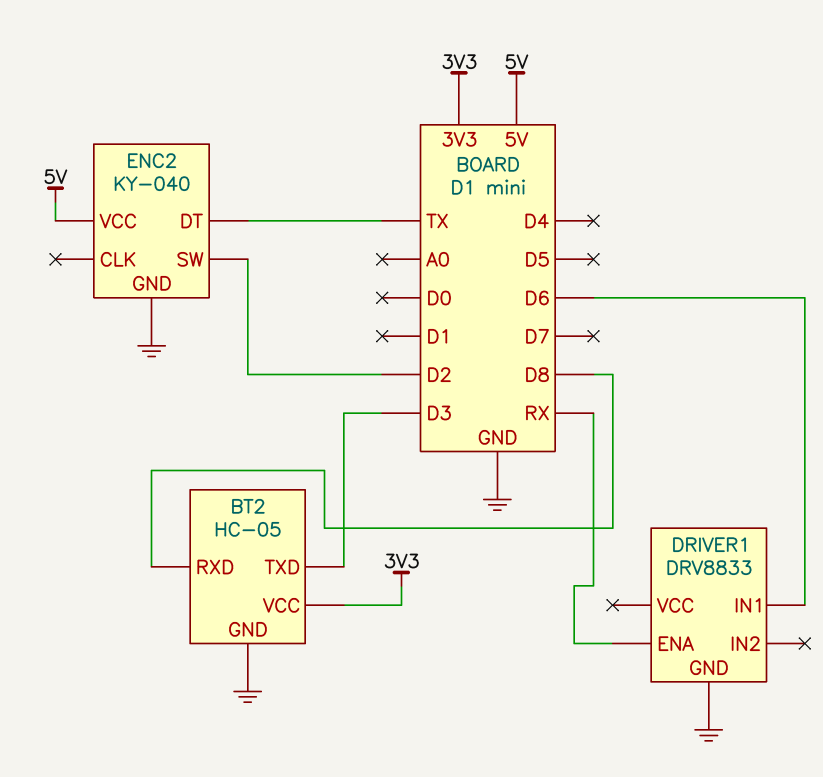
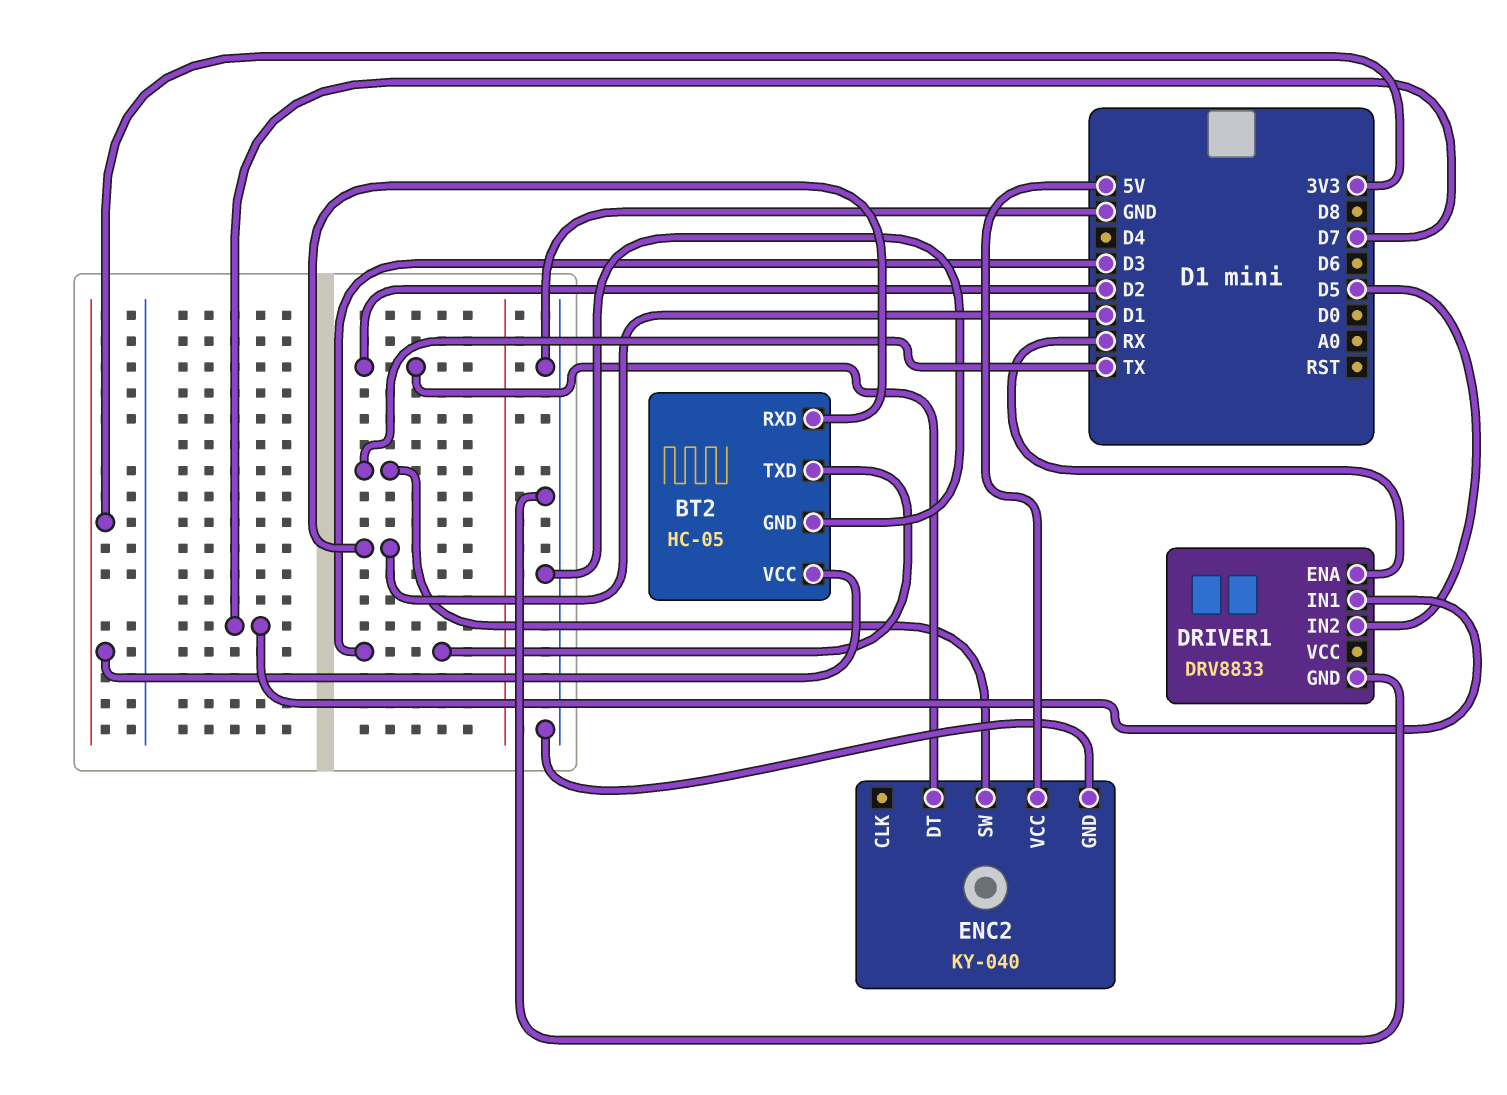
BT2 pin RXD: D8 -> D1
DRIVER1 pin IN1: D6 -> D7
DRIVER1 pin IN2: none -> D5
ENC2 pin DT: TX -> D2
ENC2 pin SW: D2 -> TX

